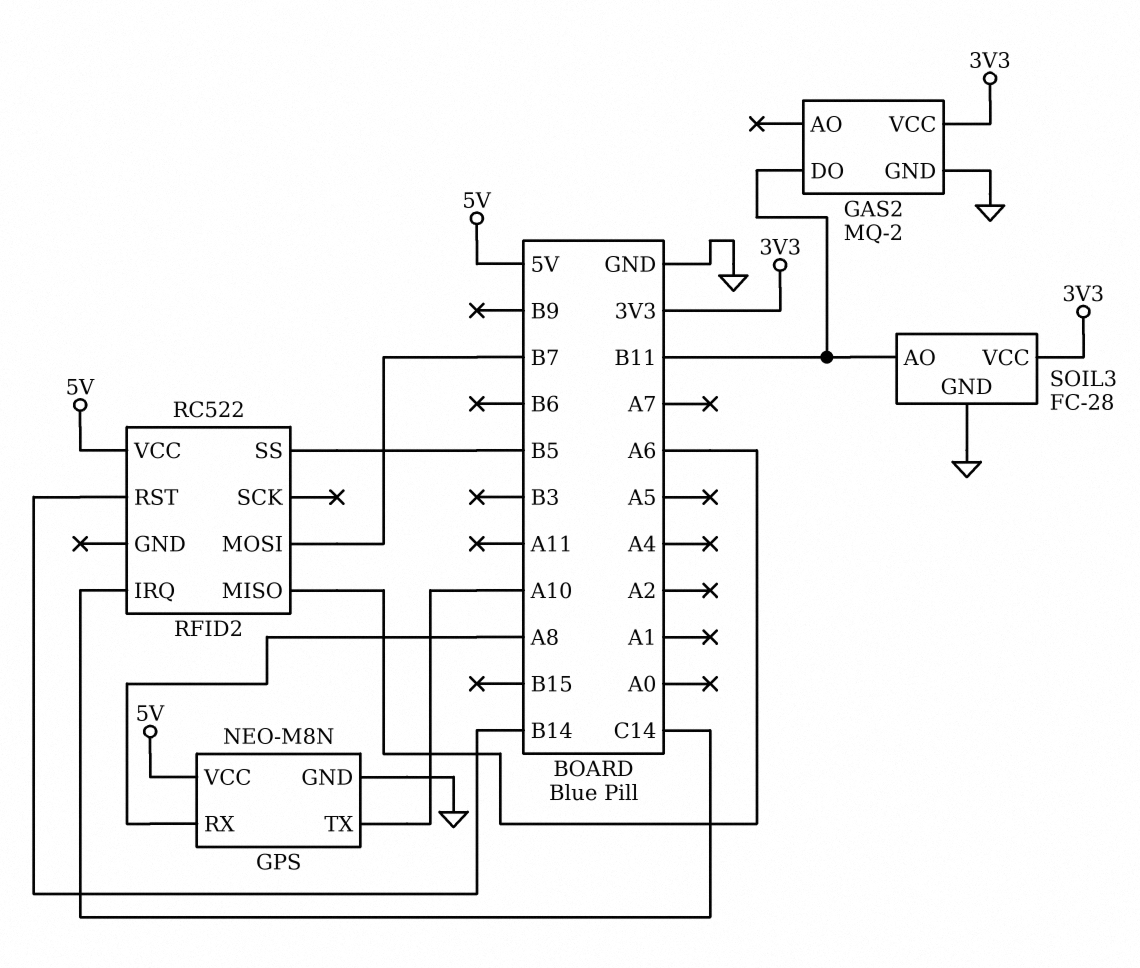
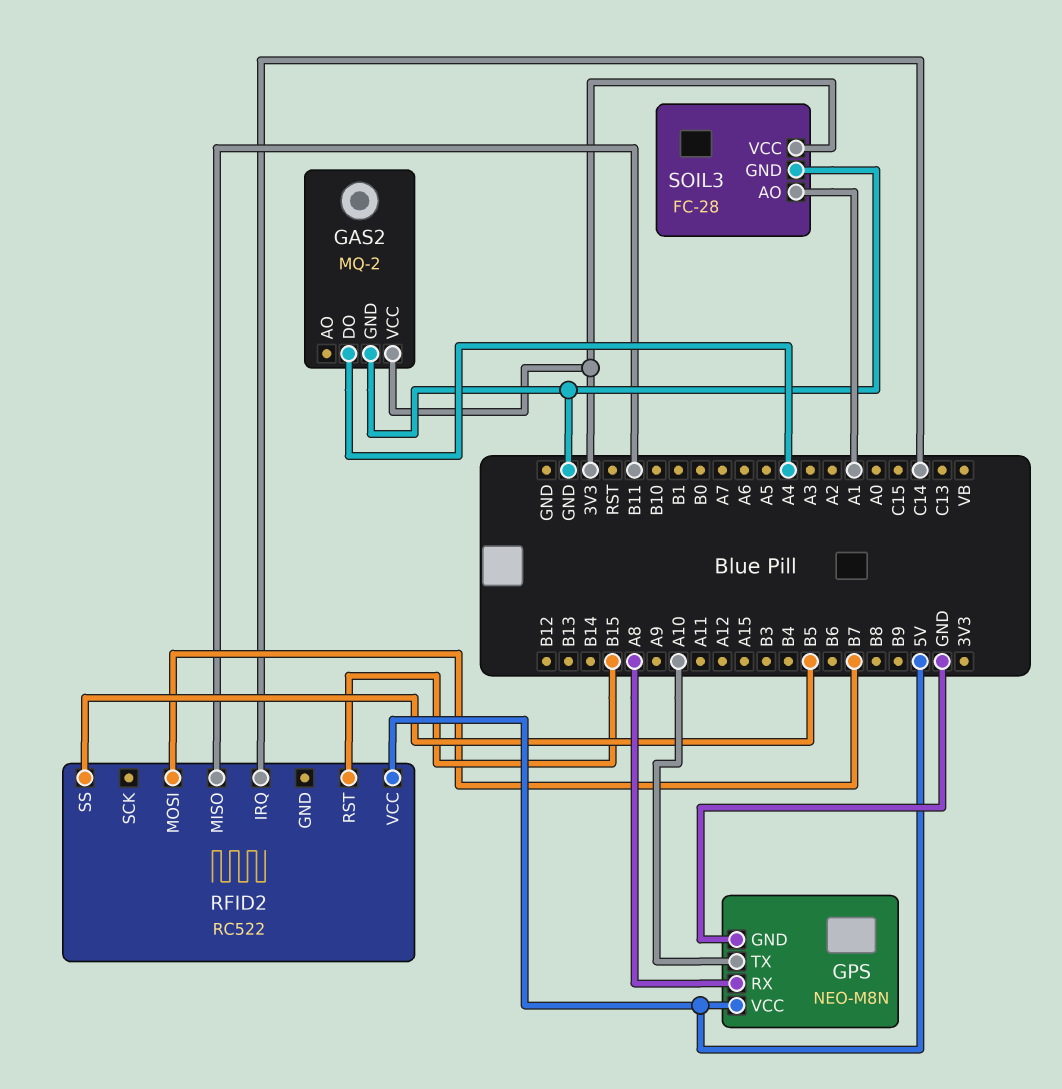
GAS2 pin DO: B11 -> A4
RFID2 pin MISO: A6 -> B11
RFID2 pin RST: B14 -> B15
SOIL3 pin AO: B11 -> A1

